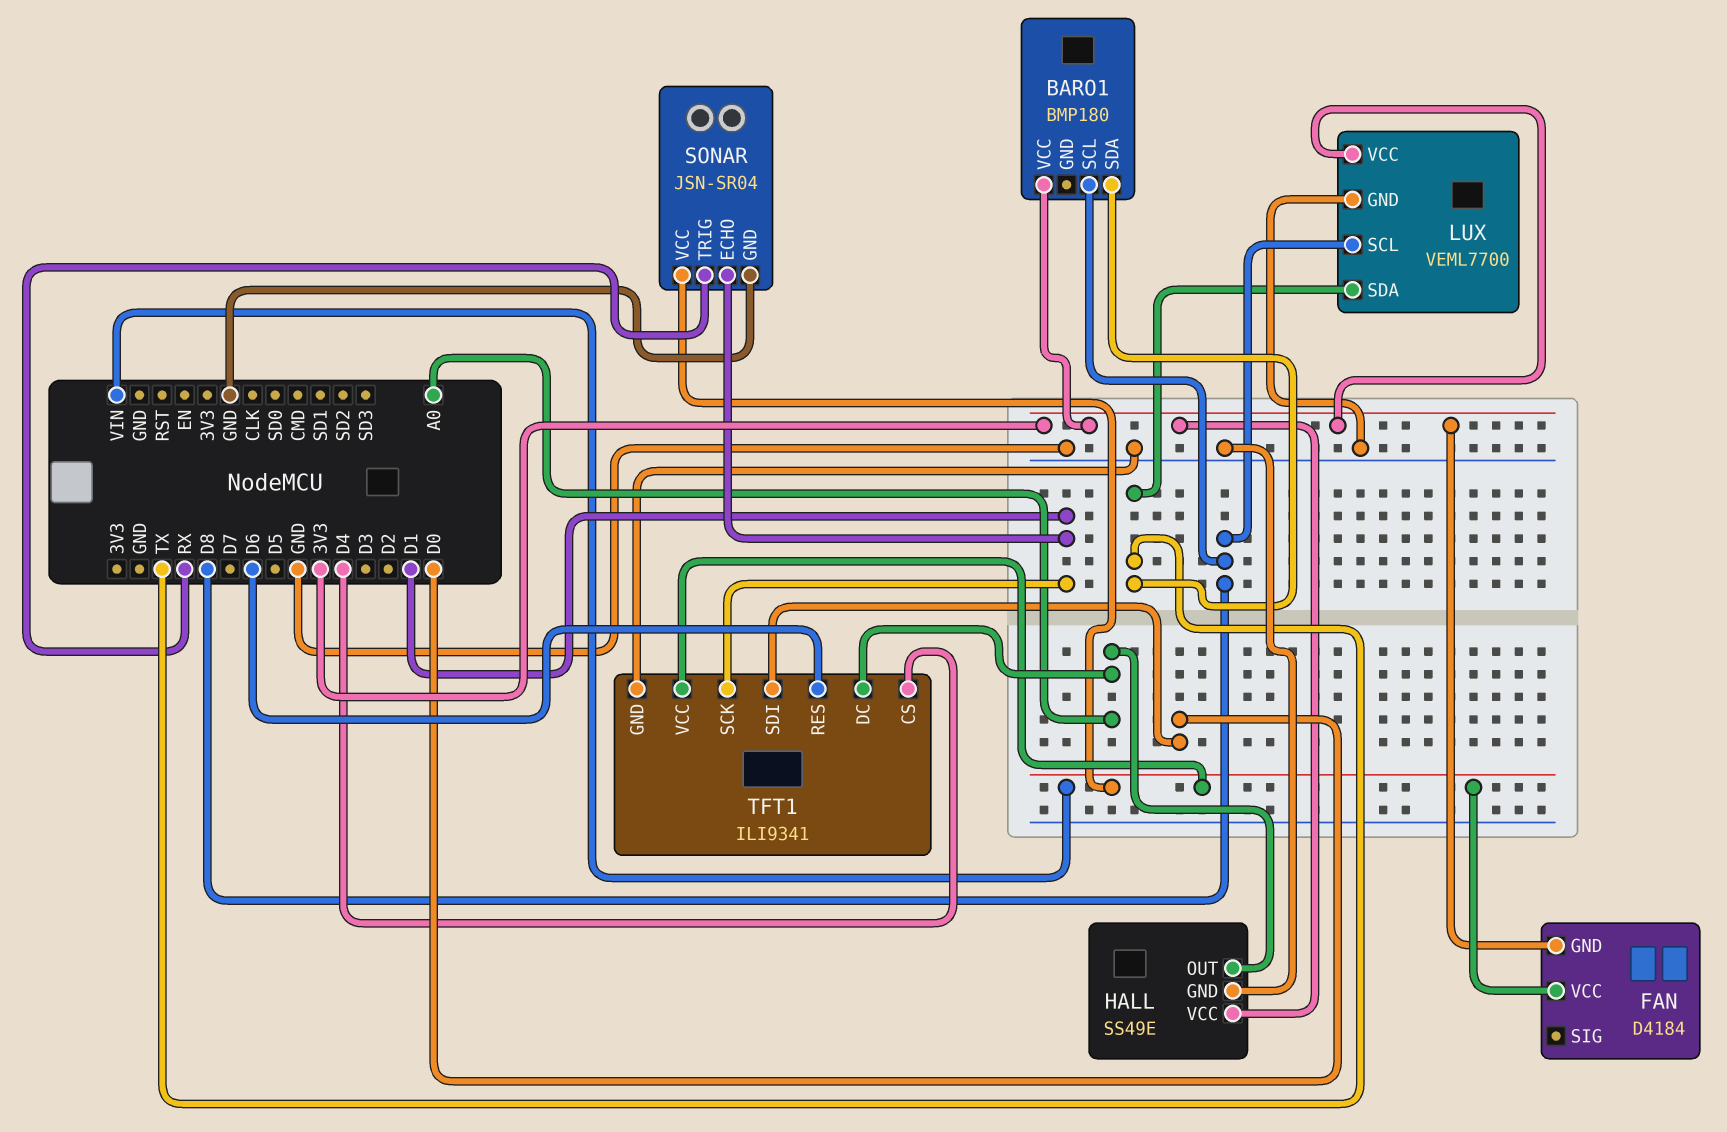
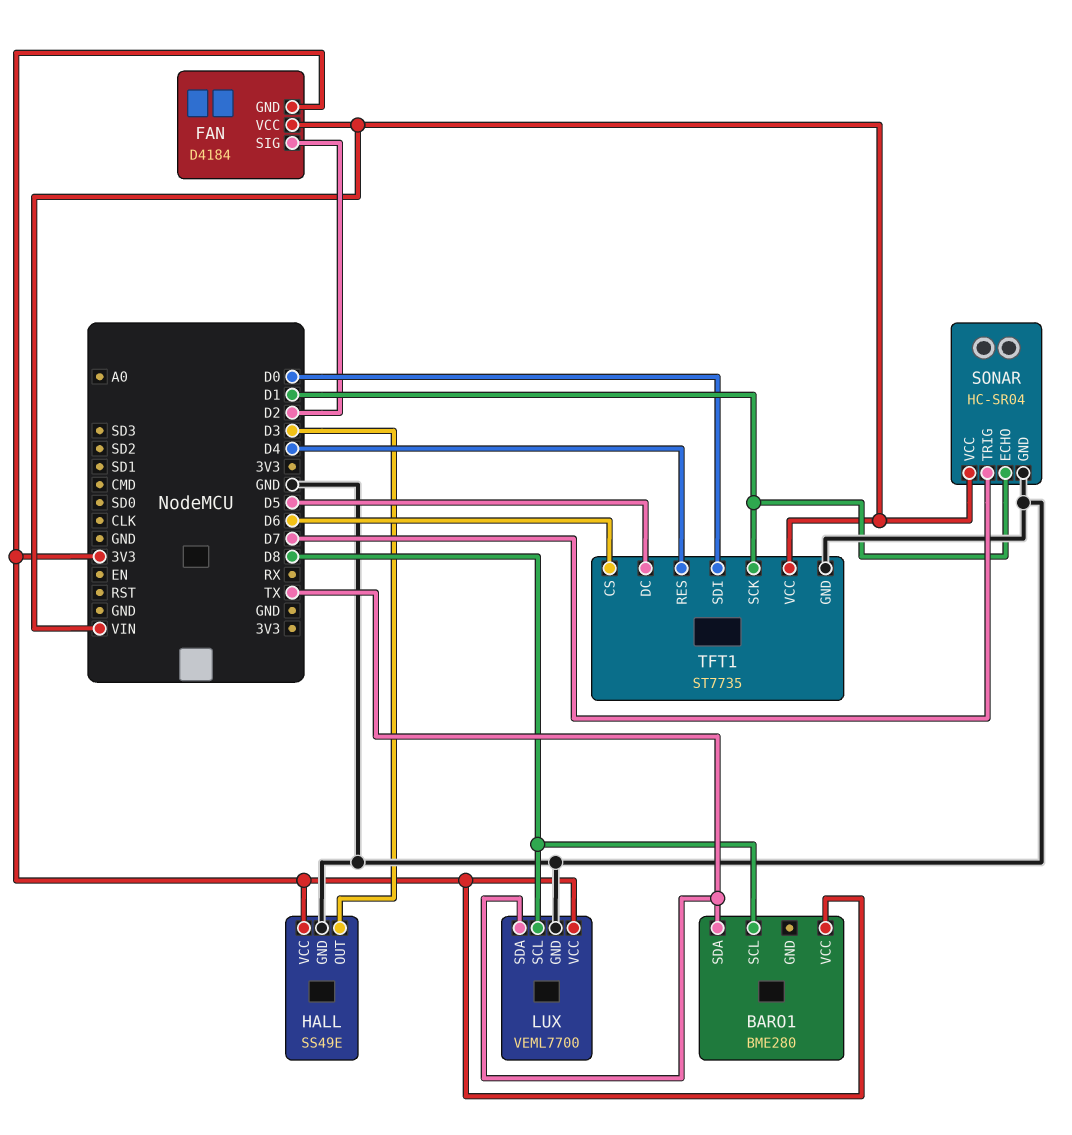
BARO1: BMP180 -> BME280
FAN pin SIG: none -> D2
HALL pin OUT: A0 -> D3
SONAR: JSN-SR04 -> HC-SR04
SONAR pin TRIG: RX -> D7
TFT1: ILI9341 -> ST7735
TFT1 pin CS: D4 -> D6
TFT1 pin DC: A0 -> D5
TFT1 pin RES: D6 -> D4

